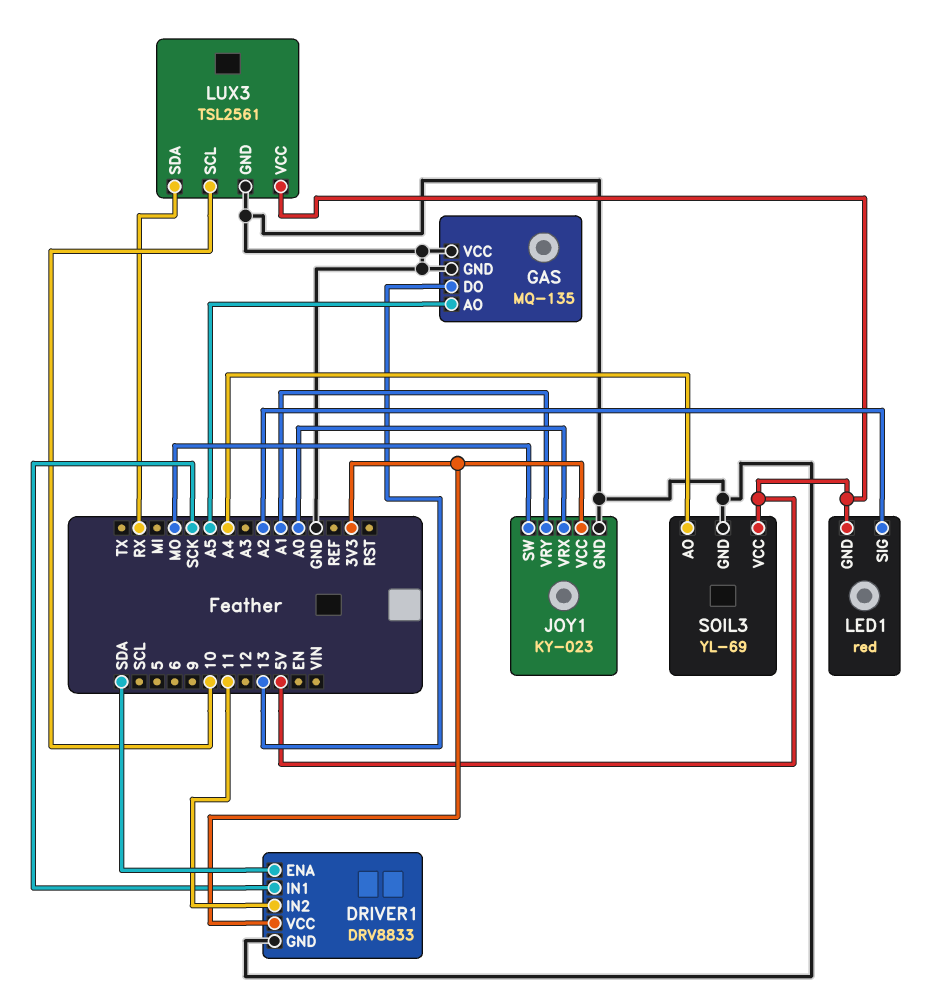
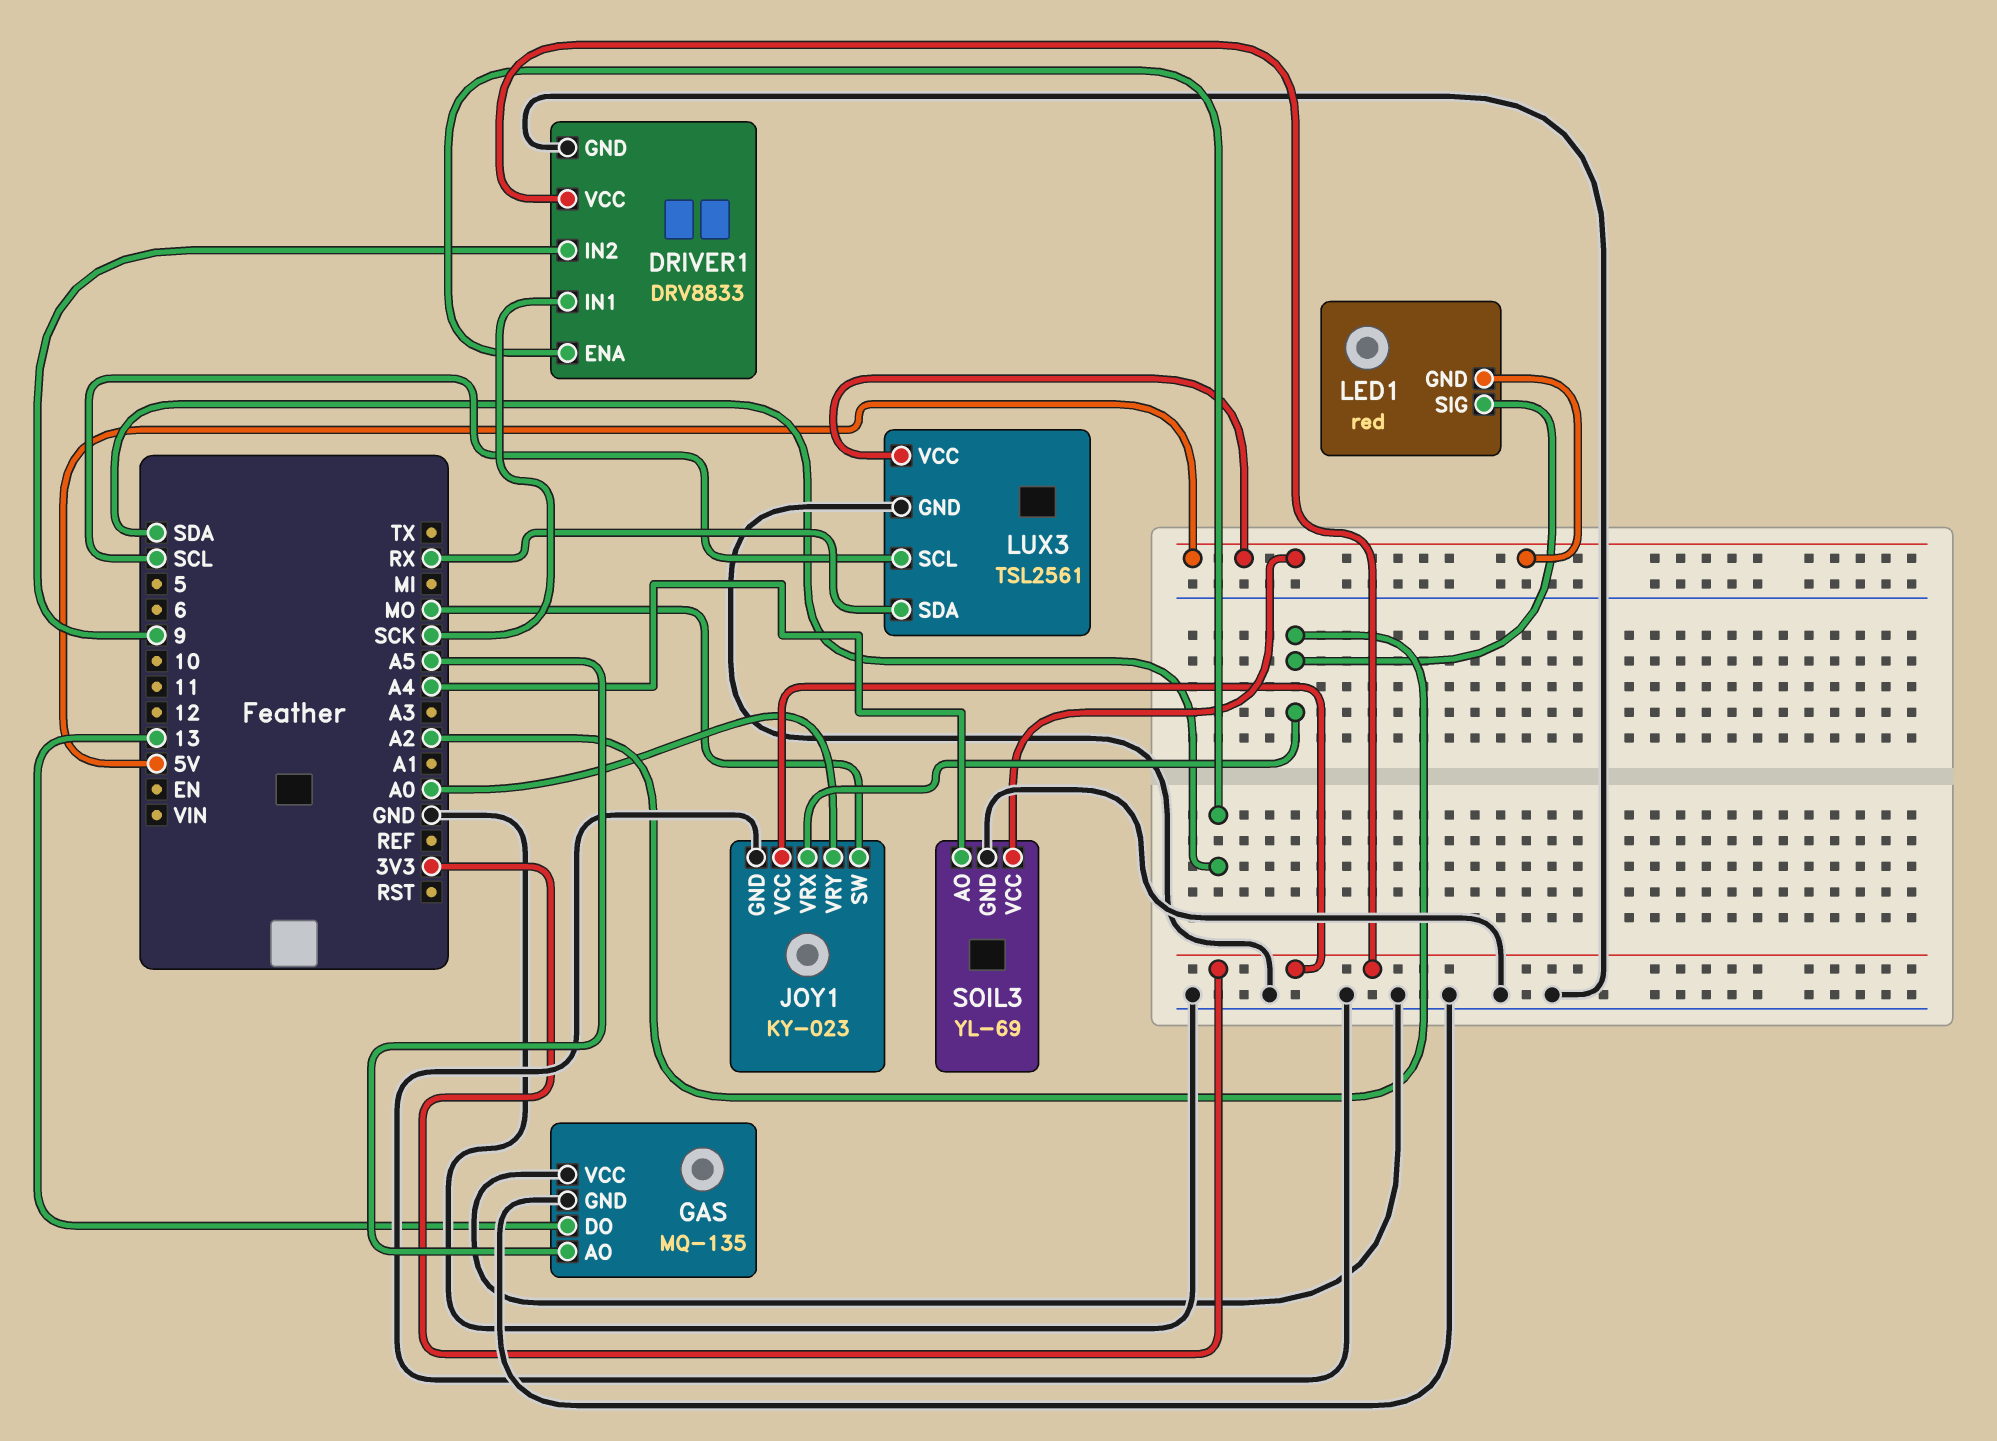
DRIVER1 pin IN2: 11 -> 9
JOY1 pin VRX: A0 -> A2
JOY1 pin VRY: A1 -> A0
LUX3 pin SCL: 10 -> SCL

